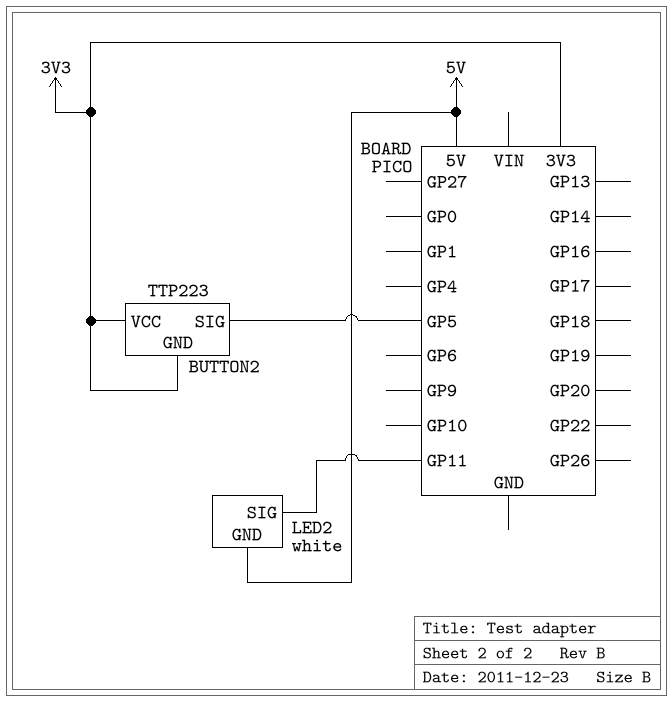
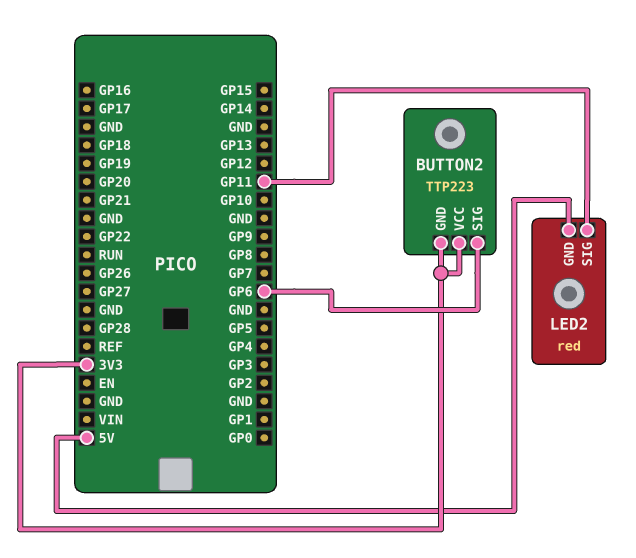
BUTTON2 pin SIG: GP5 -> GP6
LED2: white -> red

